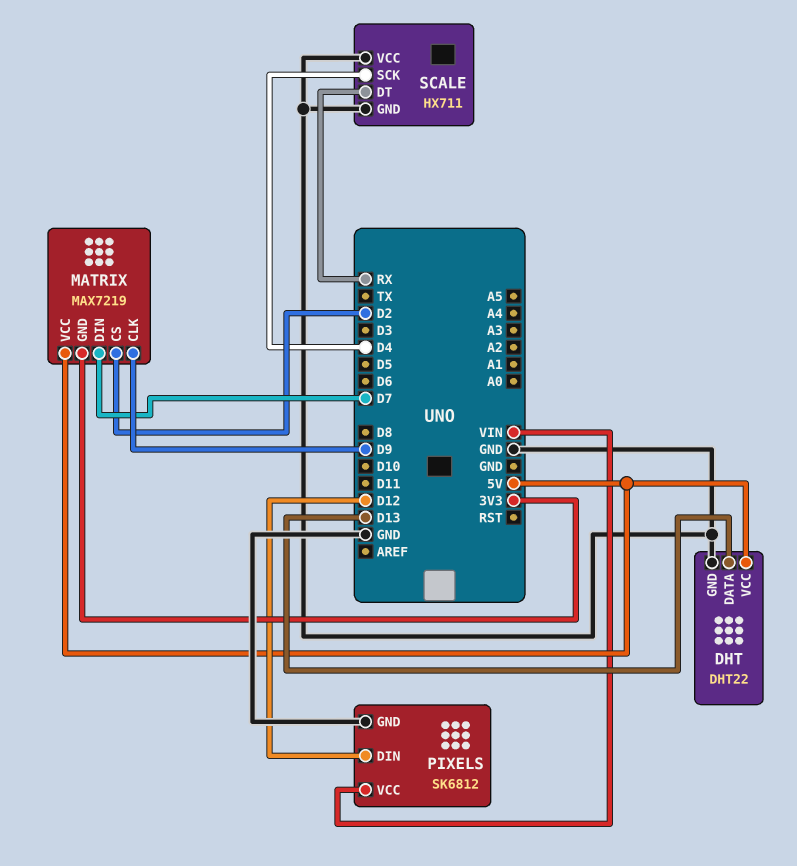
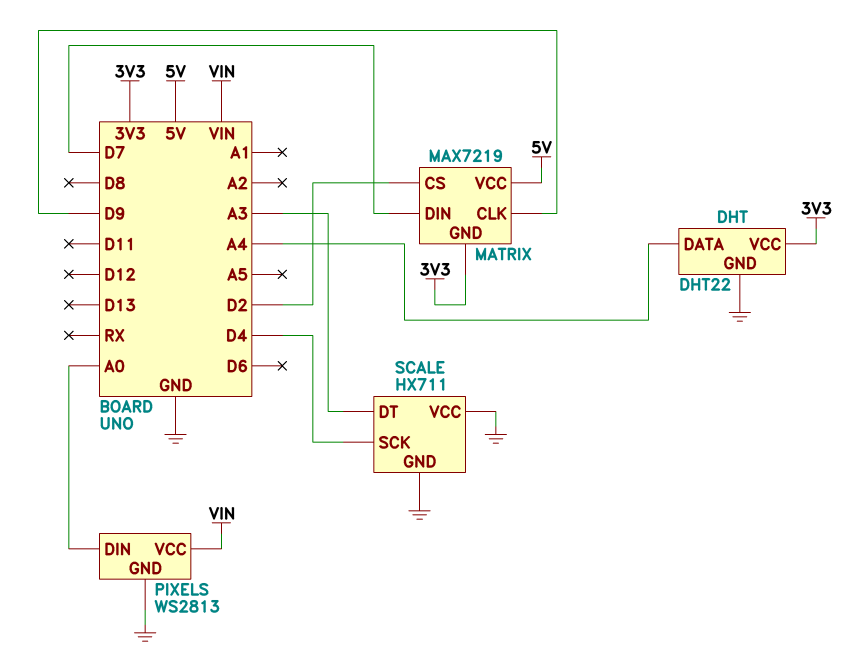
DHT pin DATA: D13 -> A4
DHT pin VCC: 5V -> 3V3
PIXELS: SK6812 -> WS2813
PIXELS pin DIN: D12 -> A0
SCALE pin DT: RX -> A3

